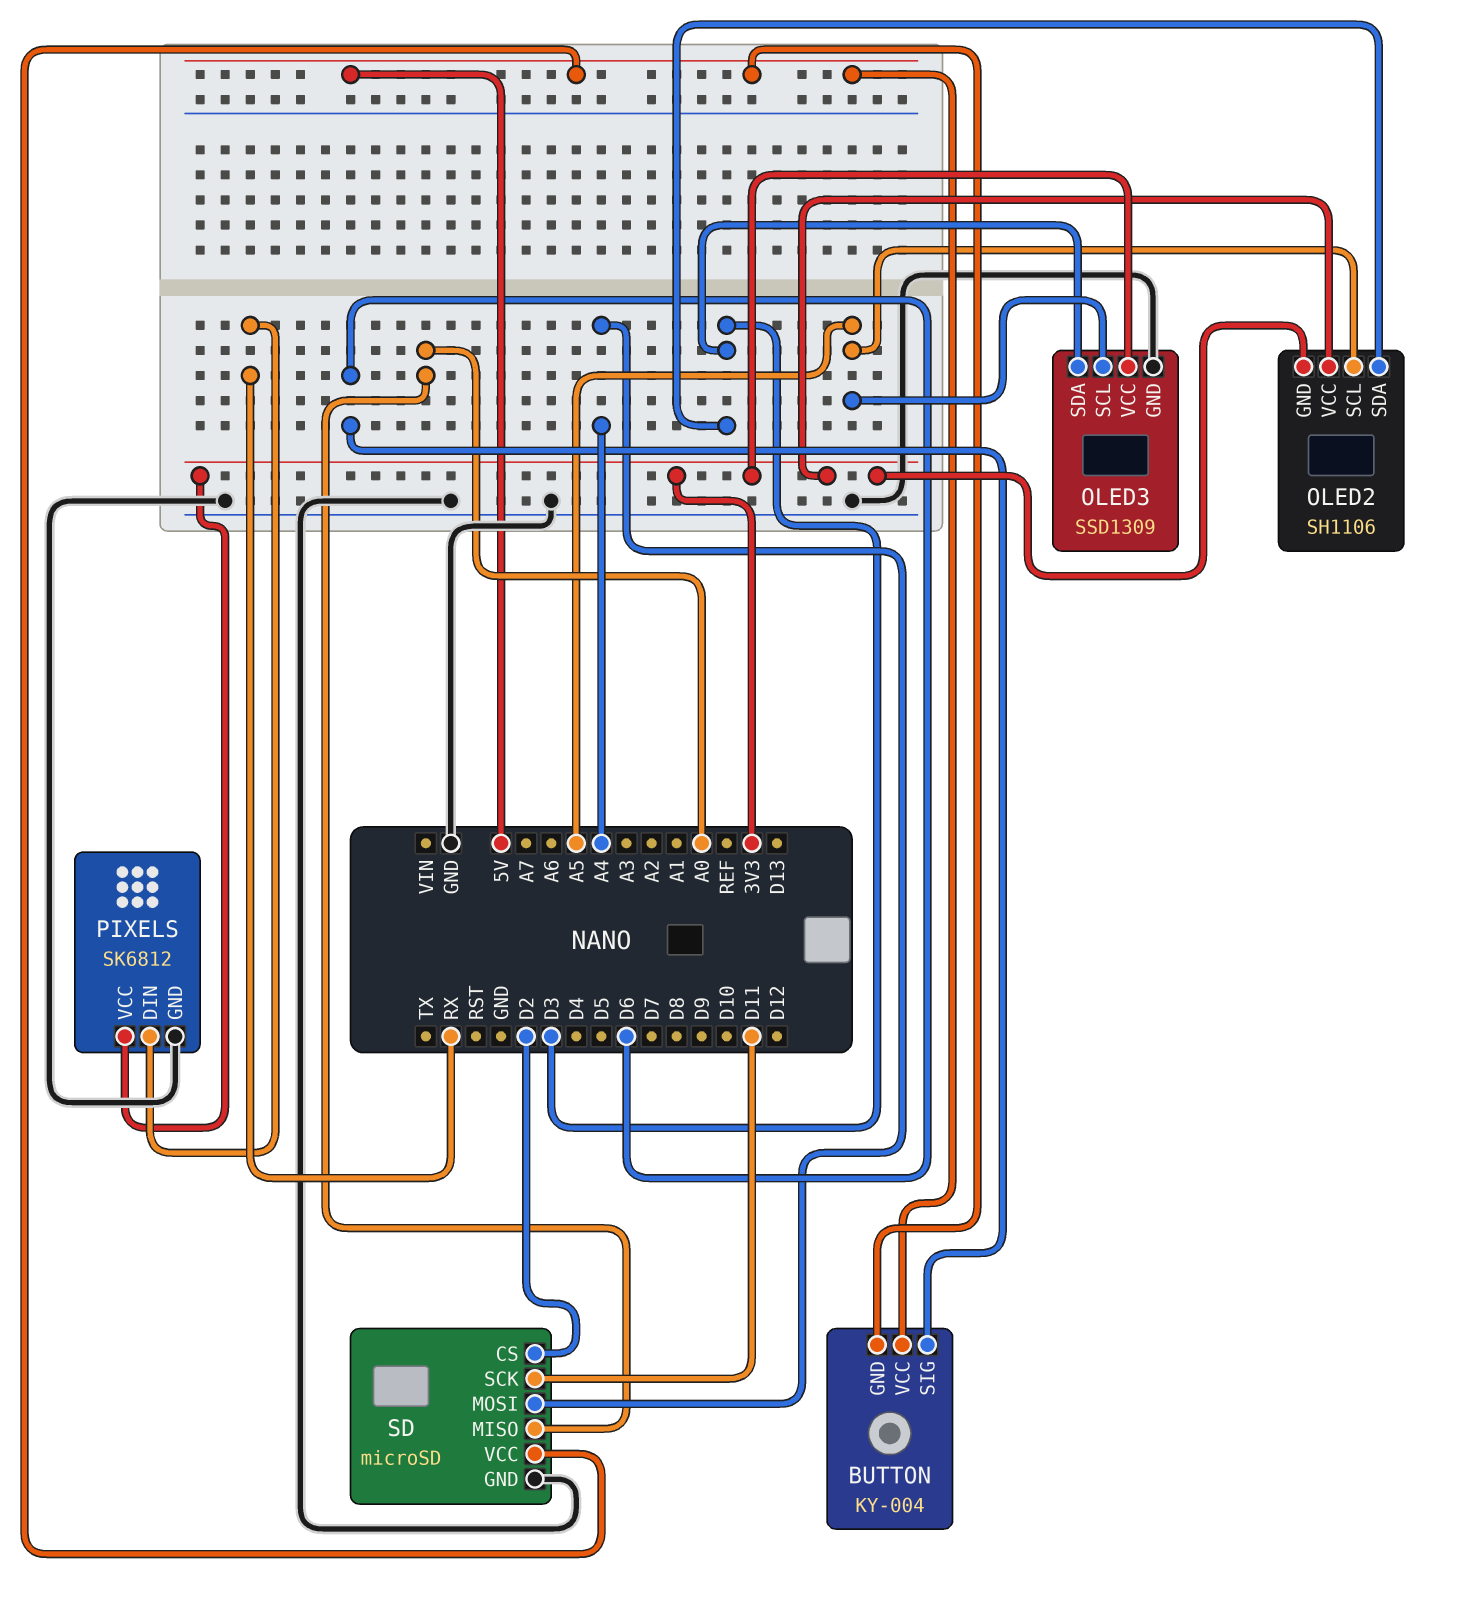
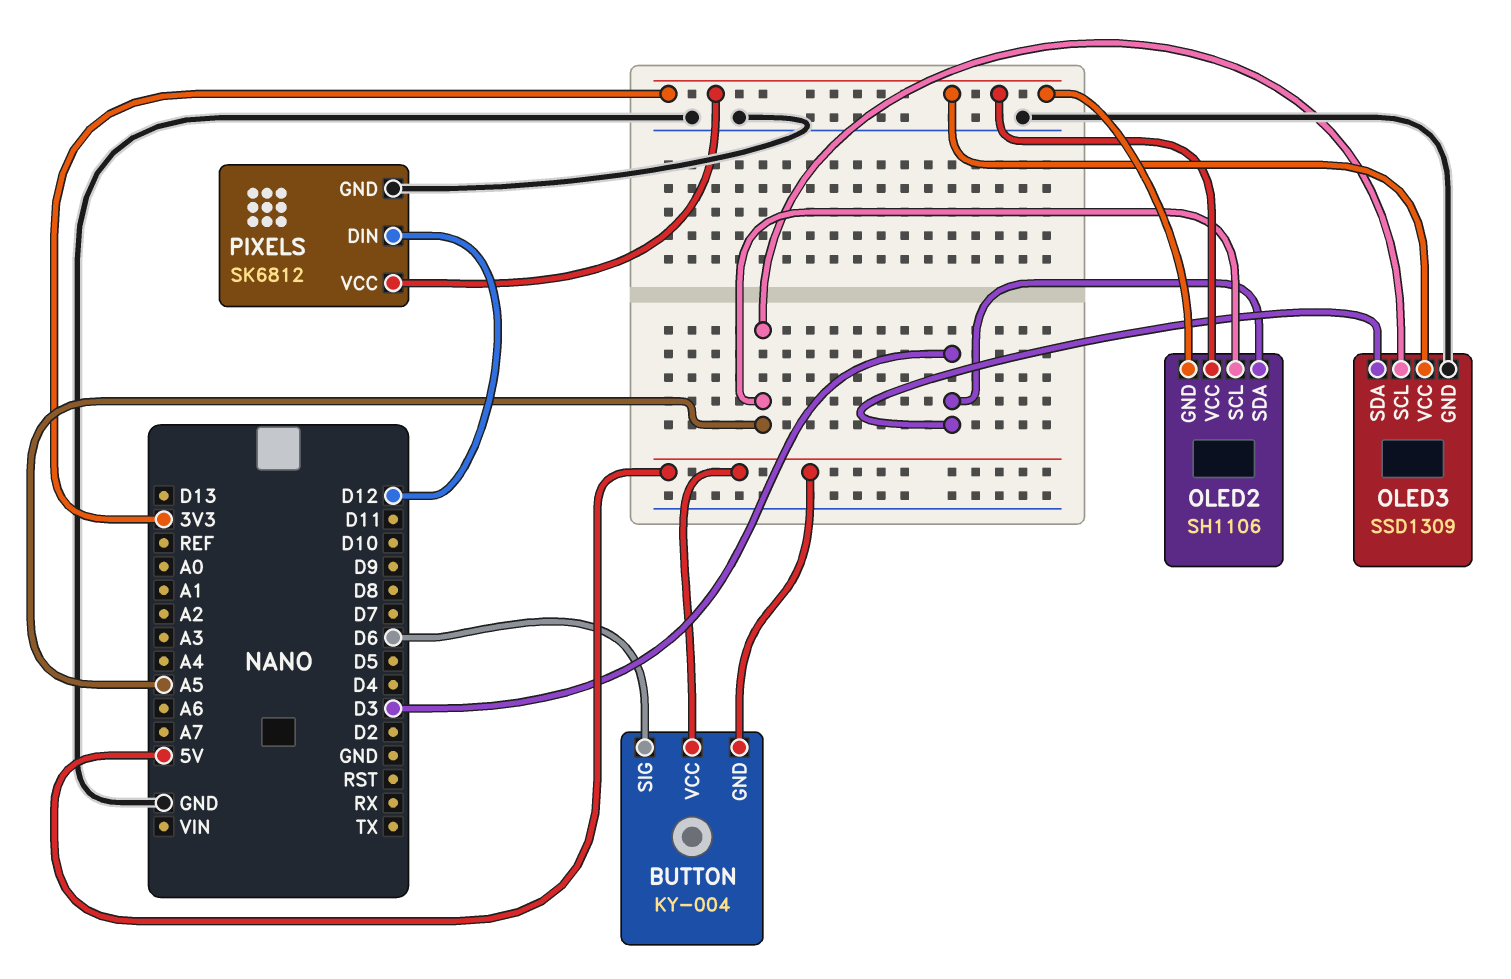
PIXELS pin DIN: RX -> D12
SD: microSD -> none
SD pin CS: D2 -> none
SD pin GND: GND -> none
SD pin MISO: A0 -> none
SD pin MOSI: A4 -> none
SD pin SCK: D11 -> none
SD pin VCC: 5V -> none

